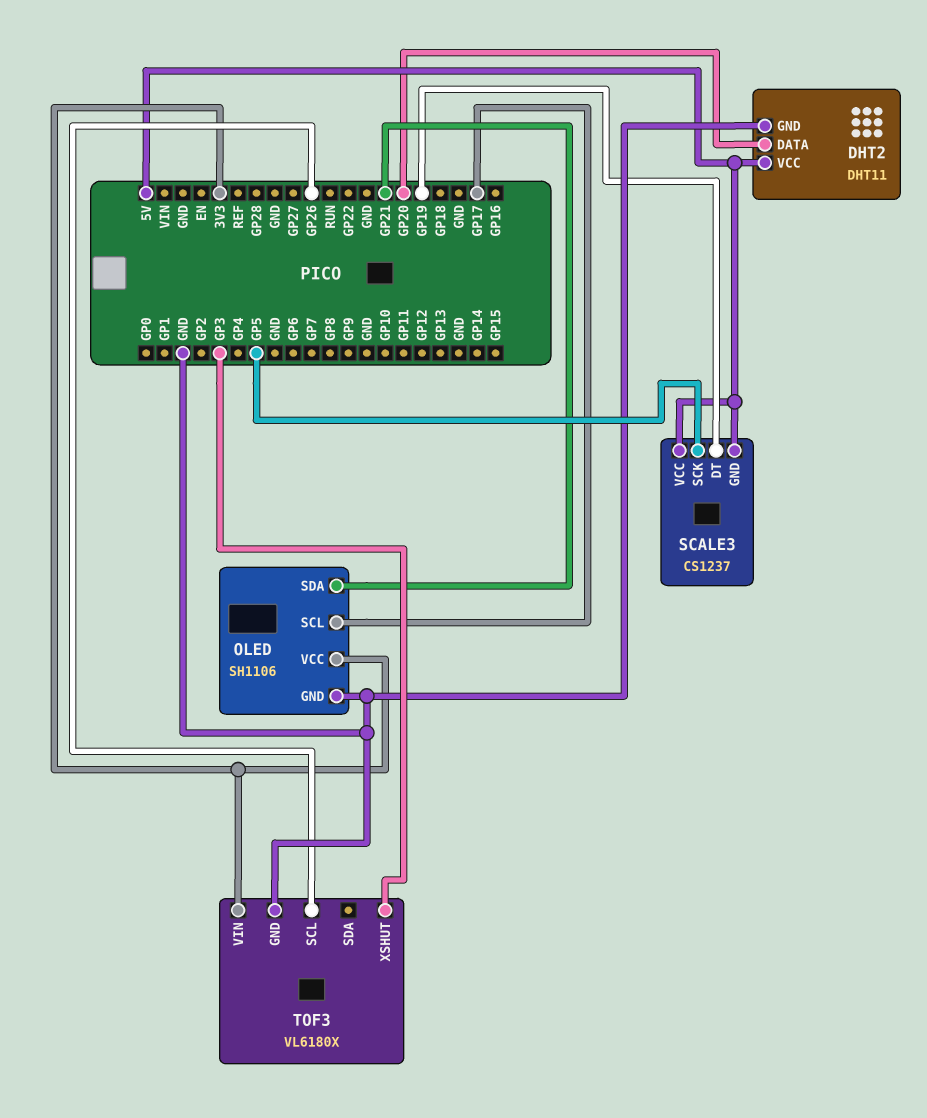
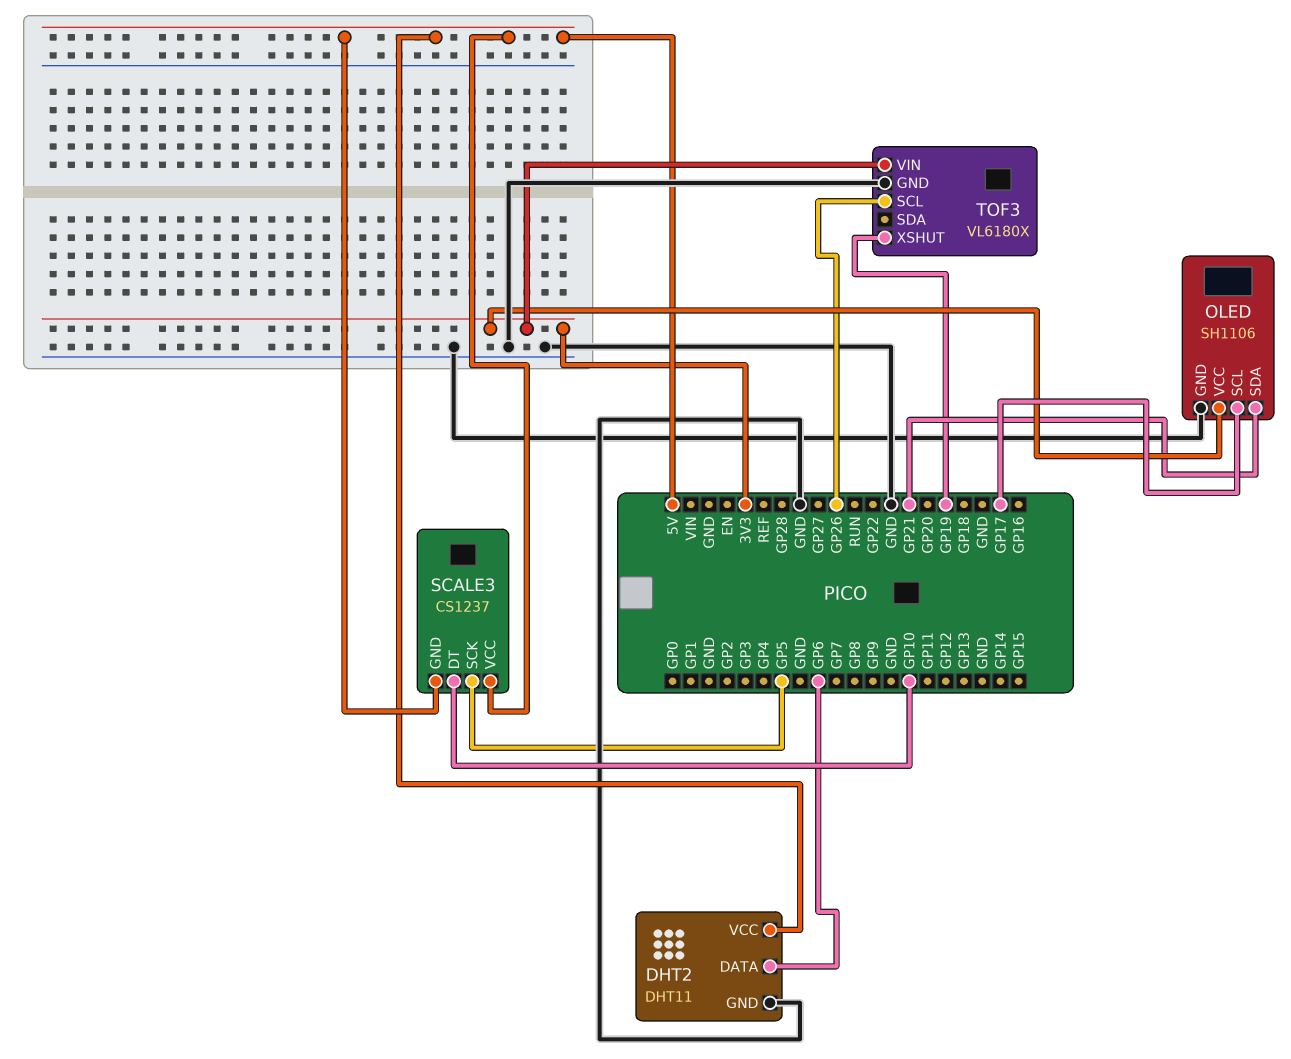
DHT2 pin DATA: GP20 -> GP6
SCALE3 pin DT: GP19 -> GP10
TOF3 pin XSHUT: GP3 -> GP19

